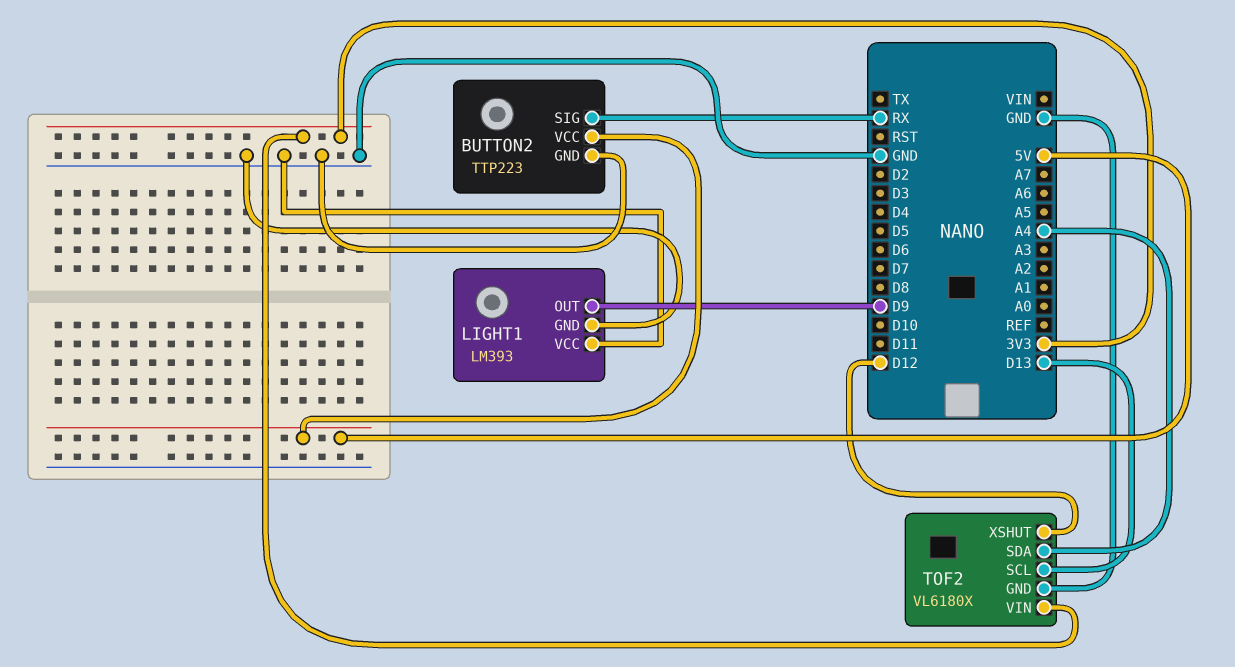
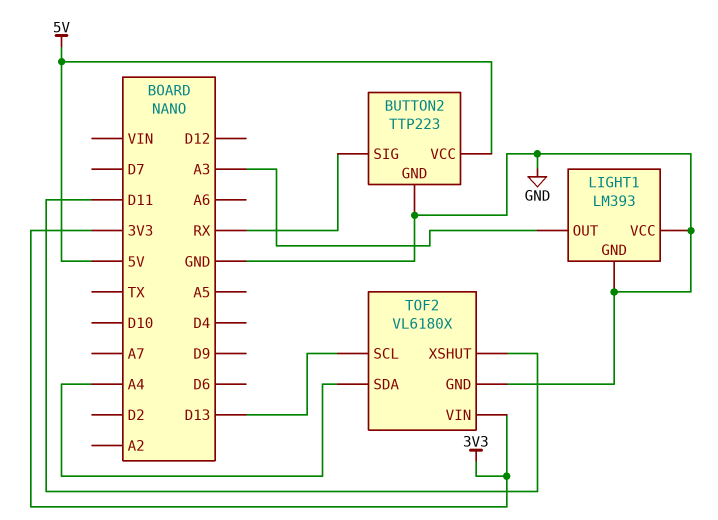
LIGHT1 pin OUT: D9 -> A3
TOF2 pin XSHUT: D12 -> D11

